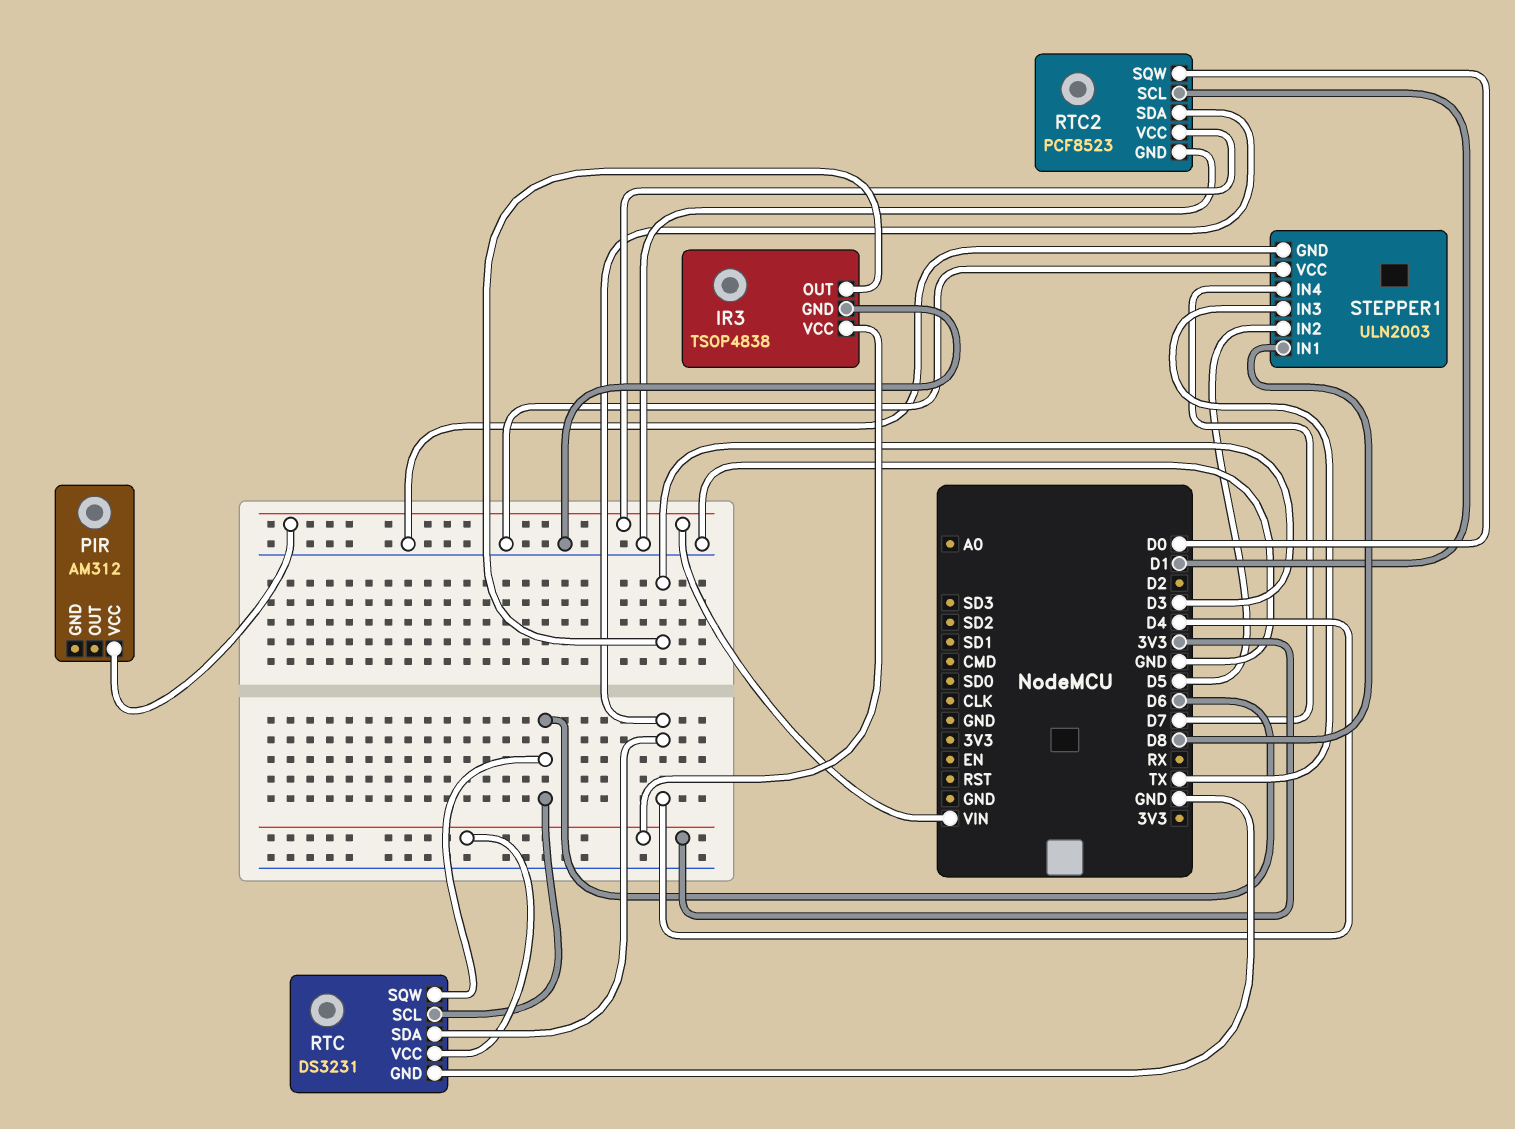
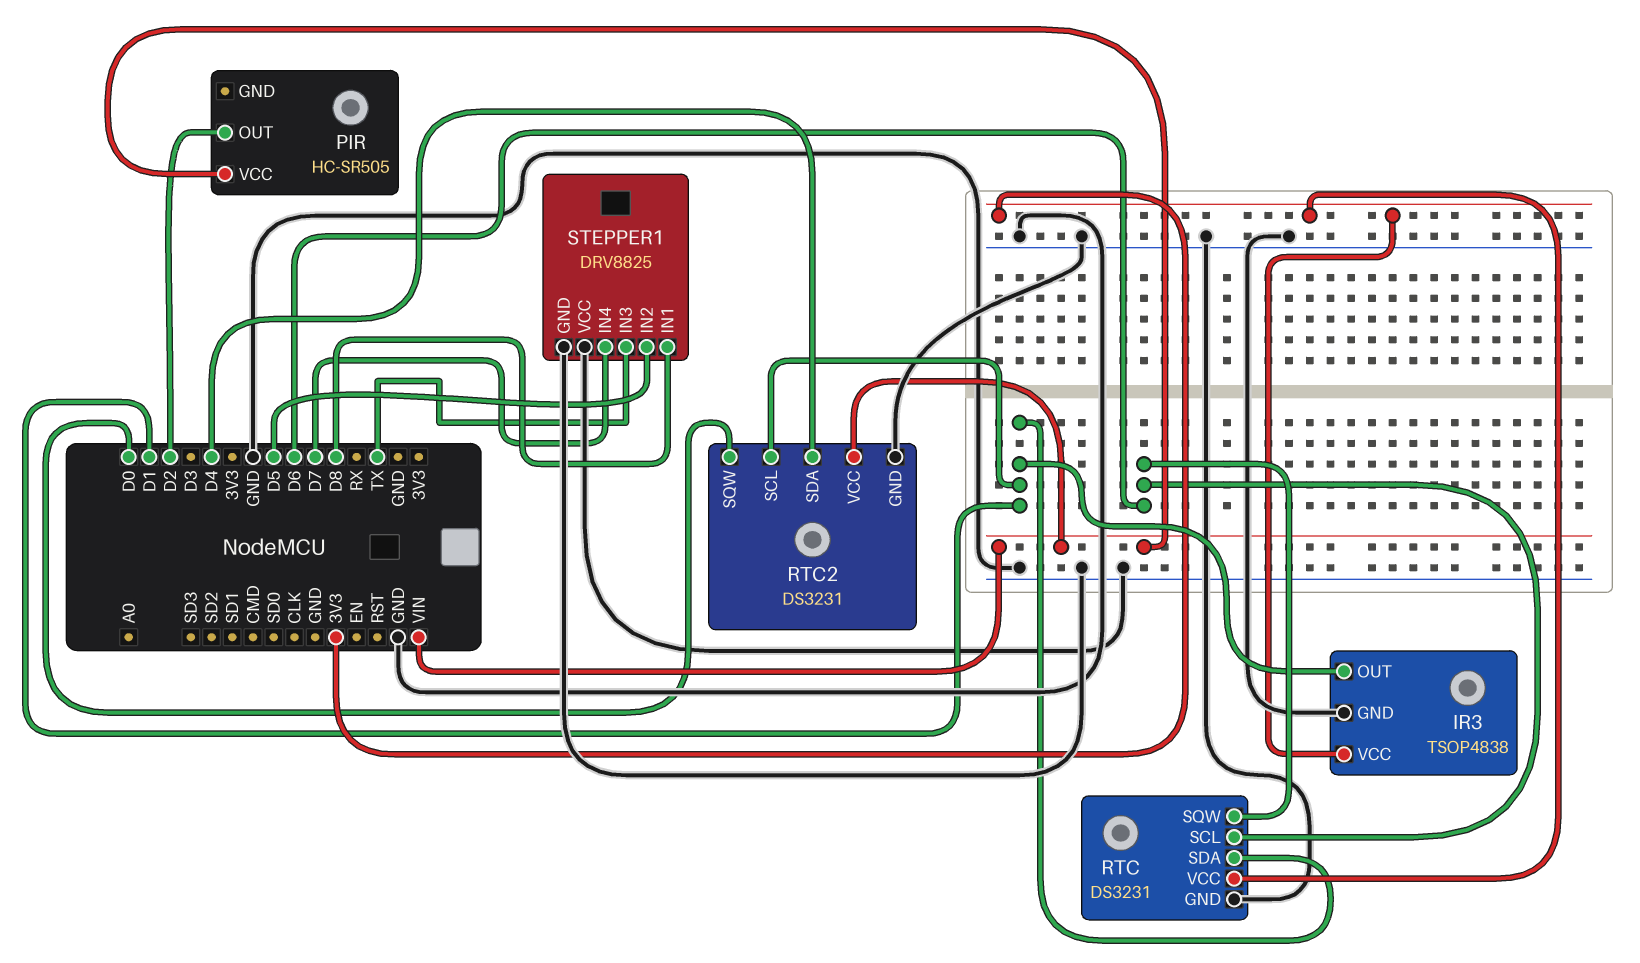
IR3 pin OUT: D3 -> D1
PIR: AM312 -> HC-SR505
PIR pin OUT: none -> D2
RTC pin SDA: D4 -> D1
RTC2: PCF8523 -> DS3231
STEPPER1: ULN2003 -> DRV8825

